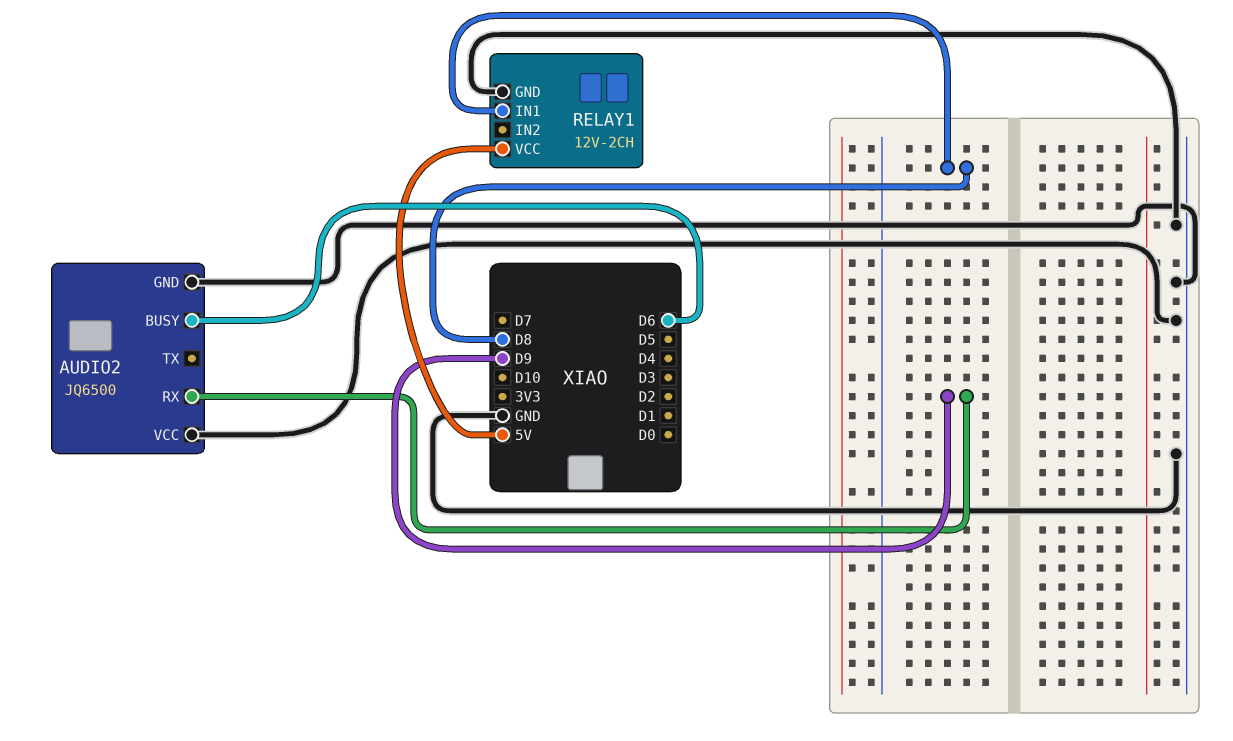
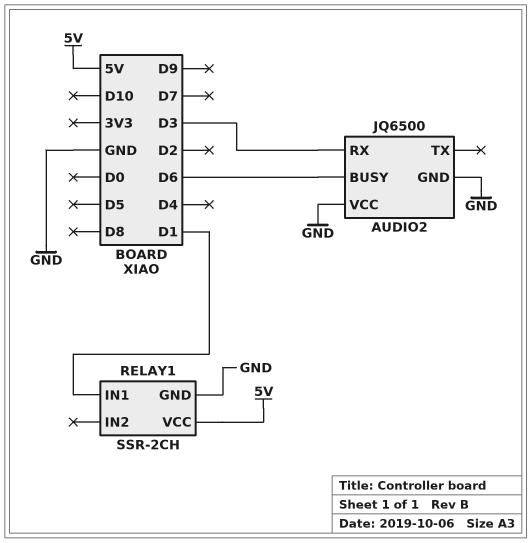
AUDIO2 pin RX: D9 -> D3
RELAY1: 12V-2CH -> SSR-2CH
RELAY1 pin IN1: D8 -> D1

